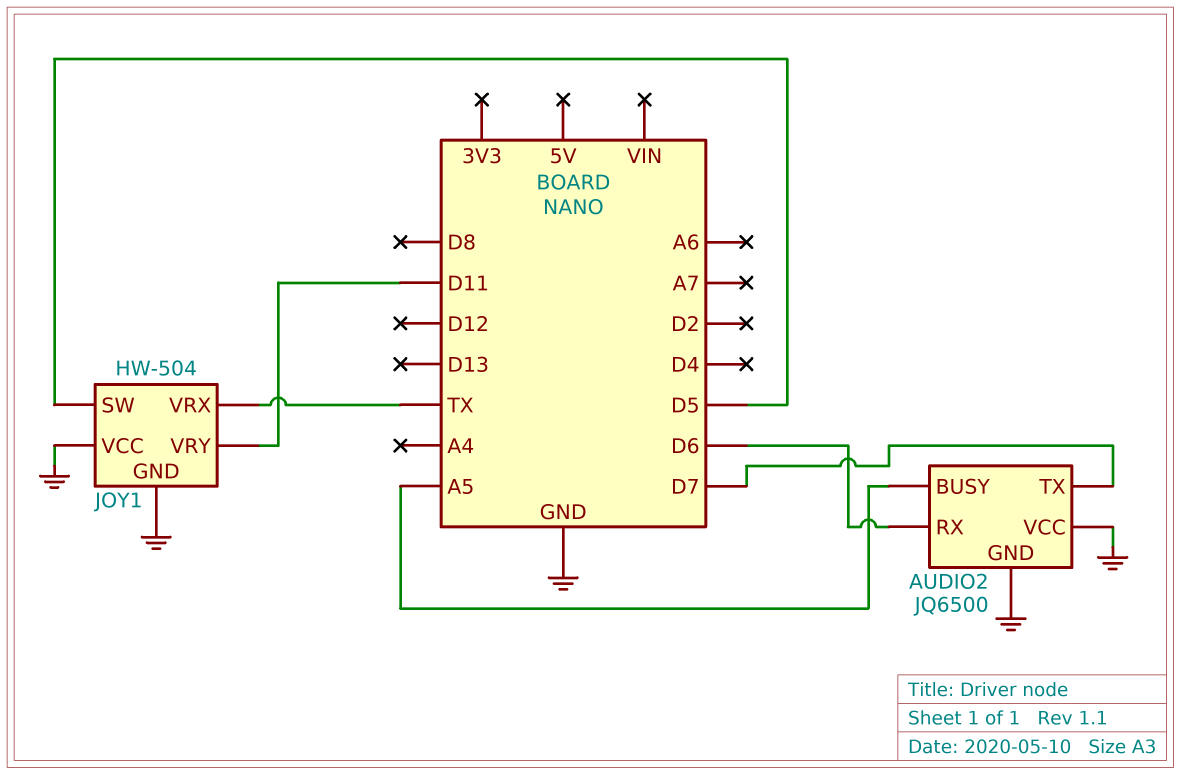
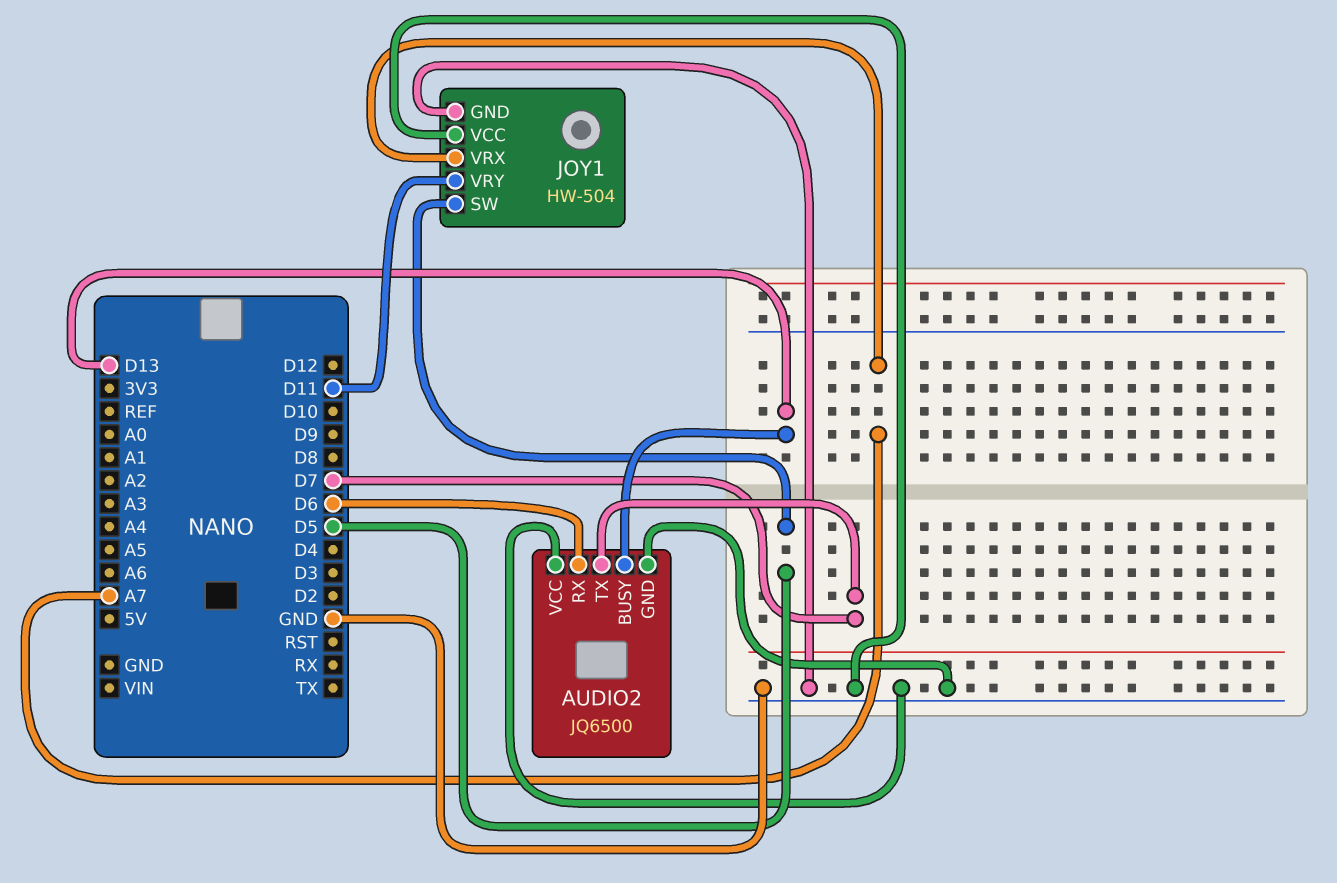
AUDIO2 pin BUSY: A5 -> D13
JOY1 pin VRX: TX -> A7

